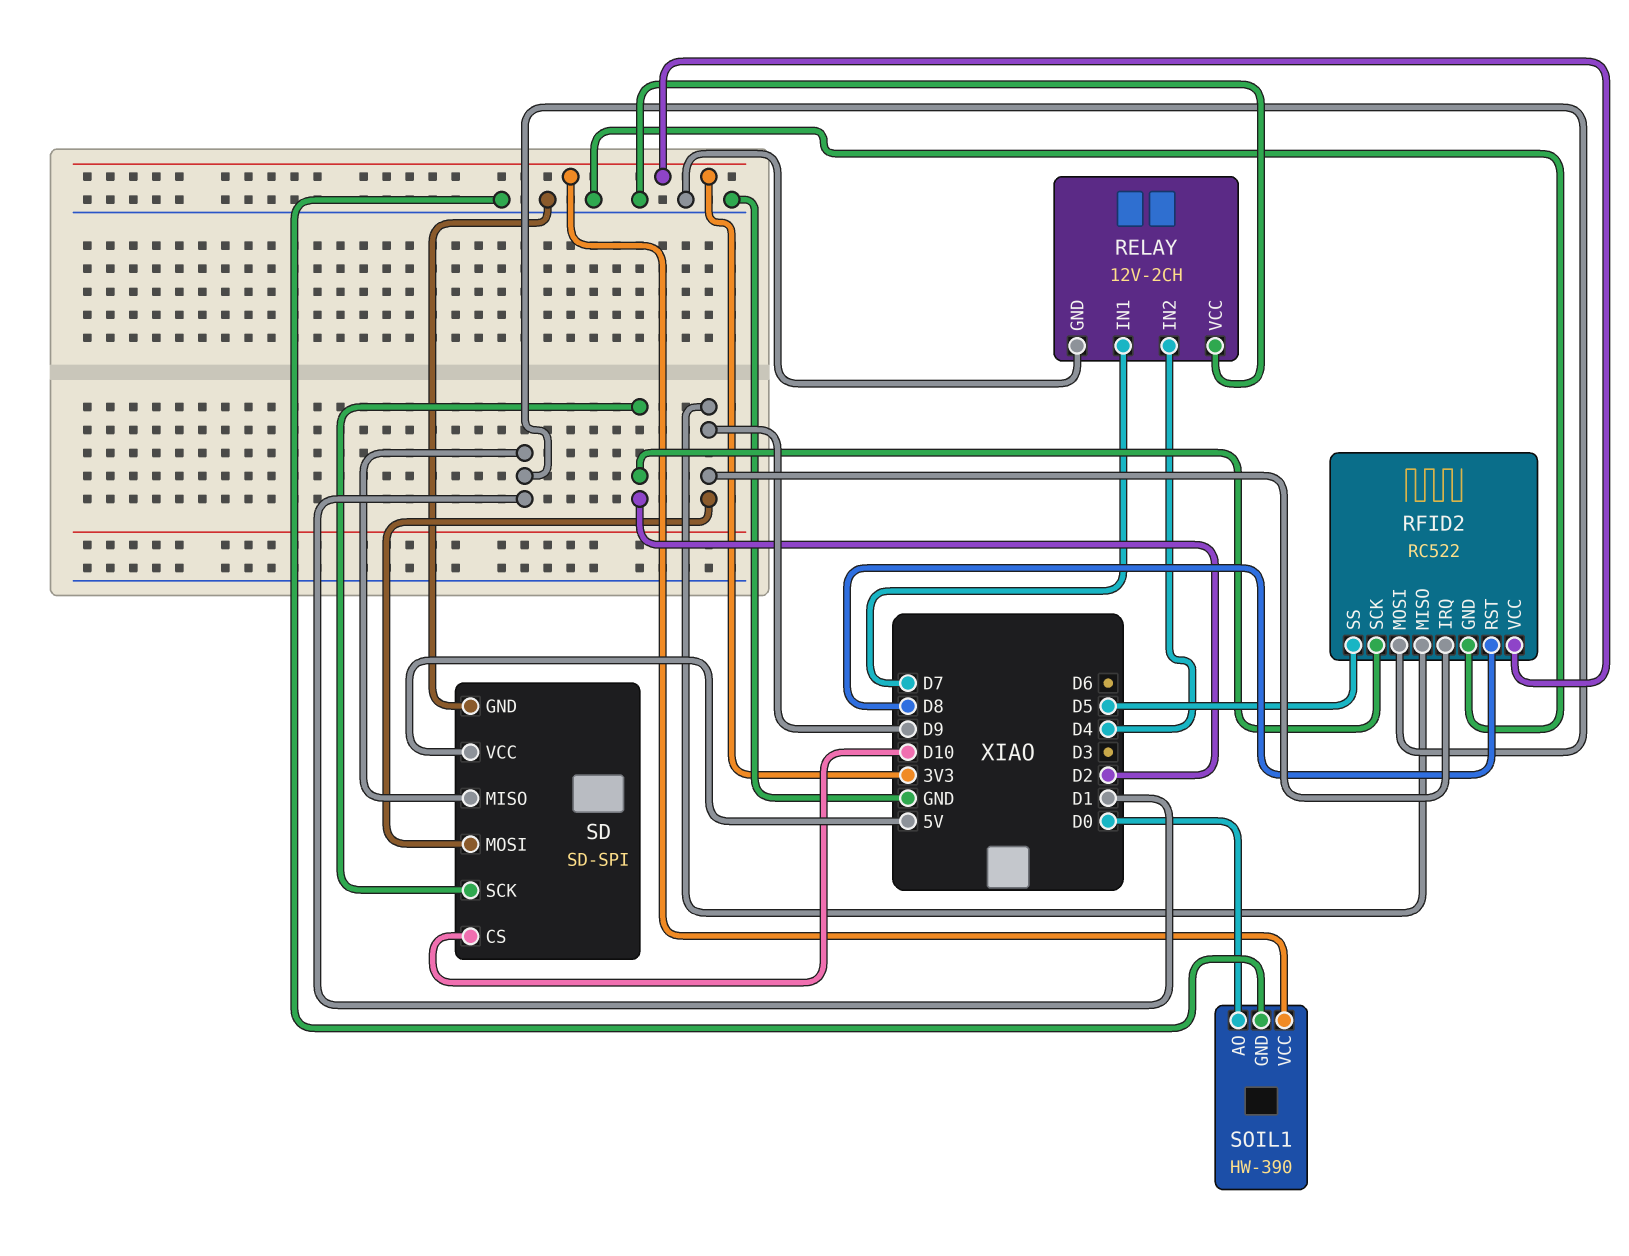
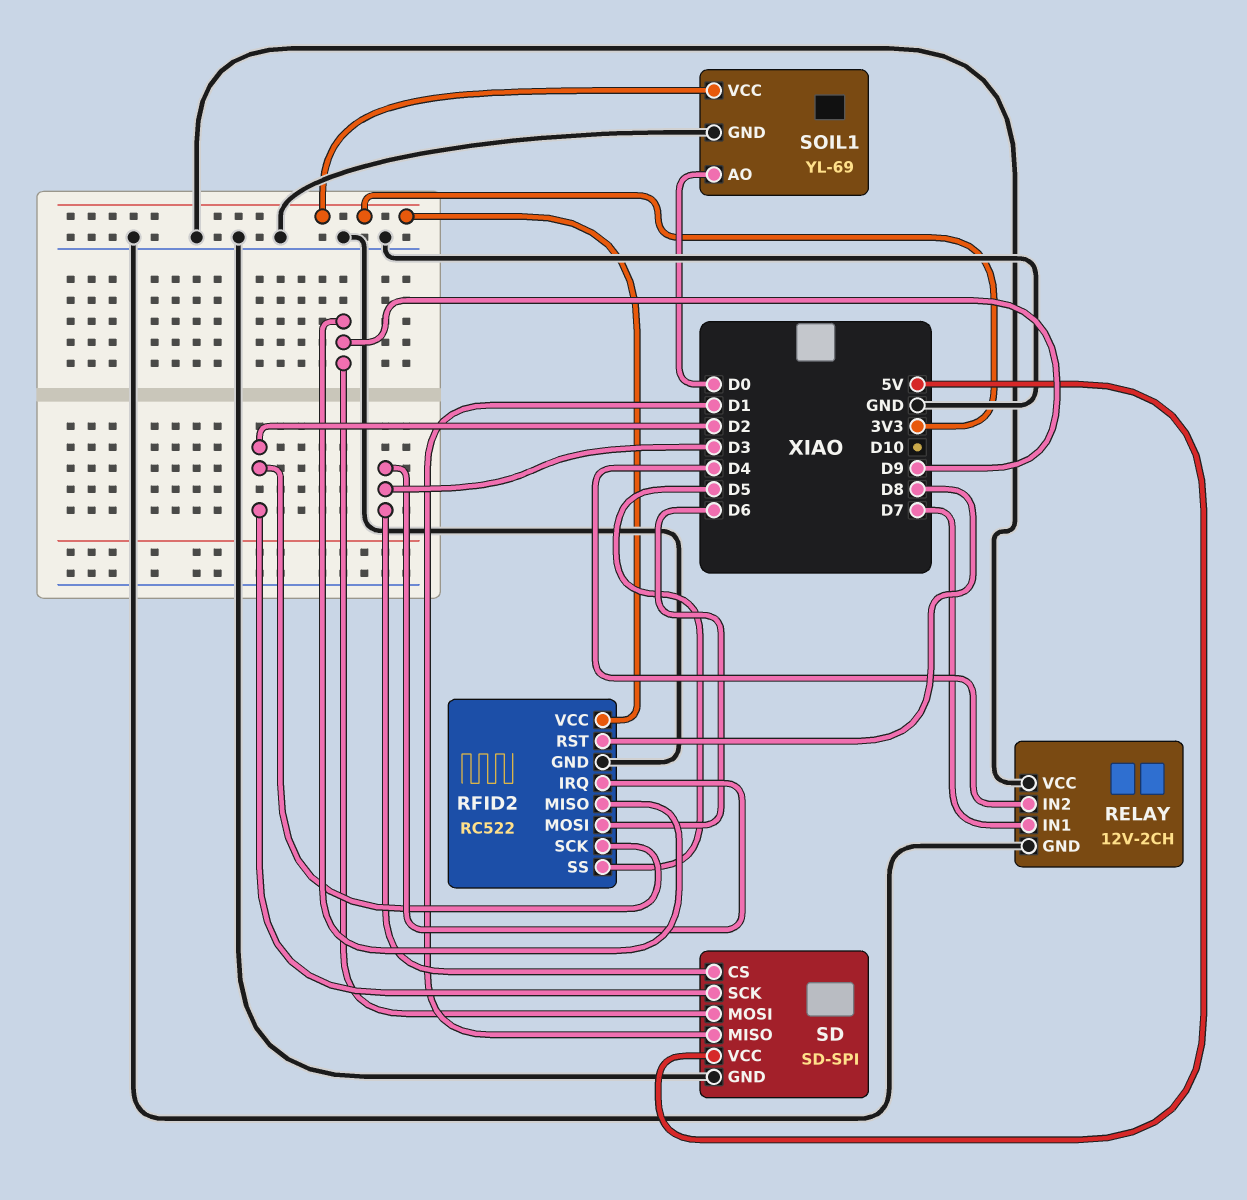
RFID2 pin IRQ: D9 -> D3
RFID2 pin MOSI: D1 -> D6
SD pin CS: D10 -> D3
SOIL1: HW-390 -> YL-69

